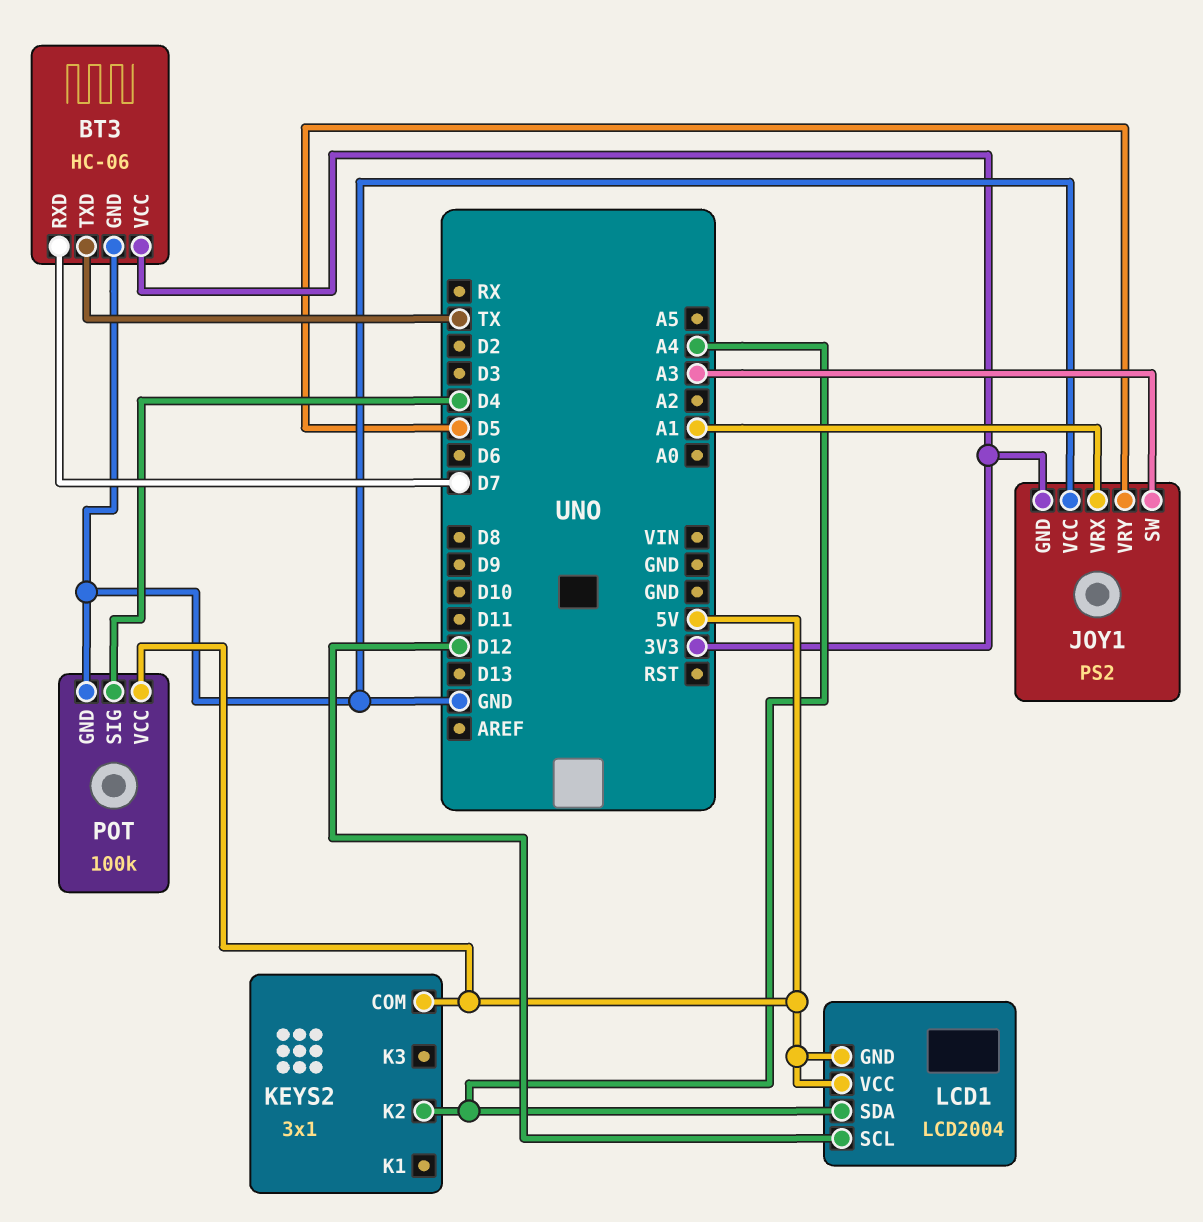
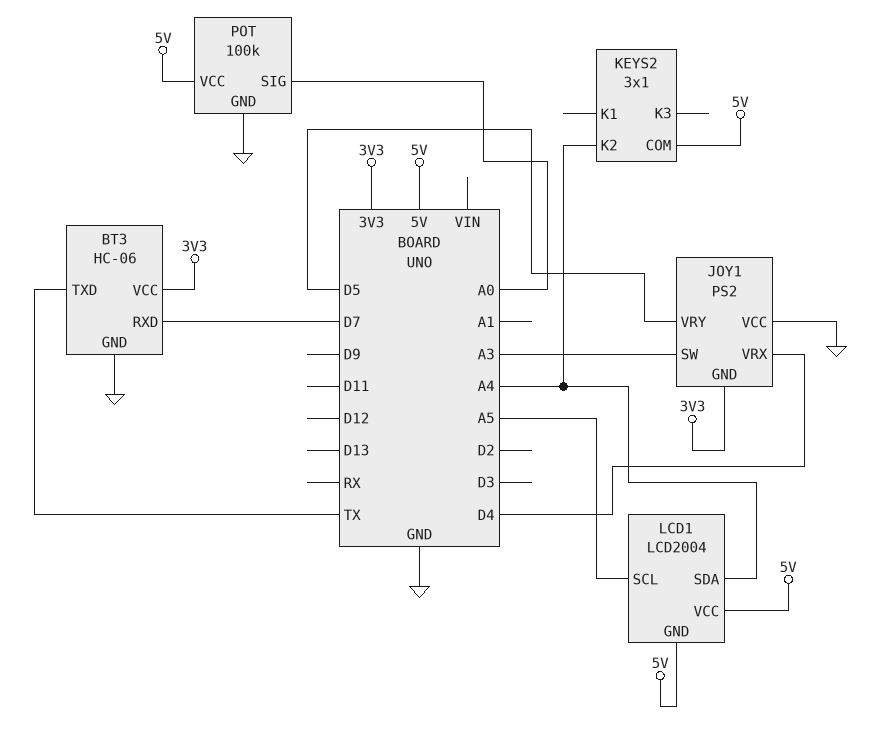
JOY1 pin VRX: A1 -> D4
LCD1 pin SCL: D12 -> A5
POT pin SIG: D4 -> A0

